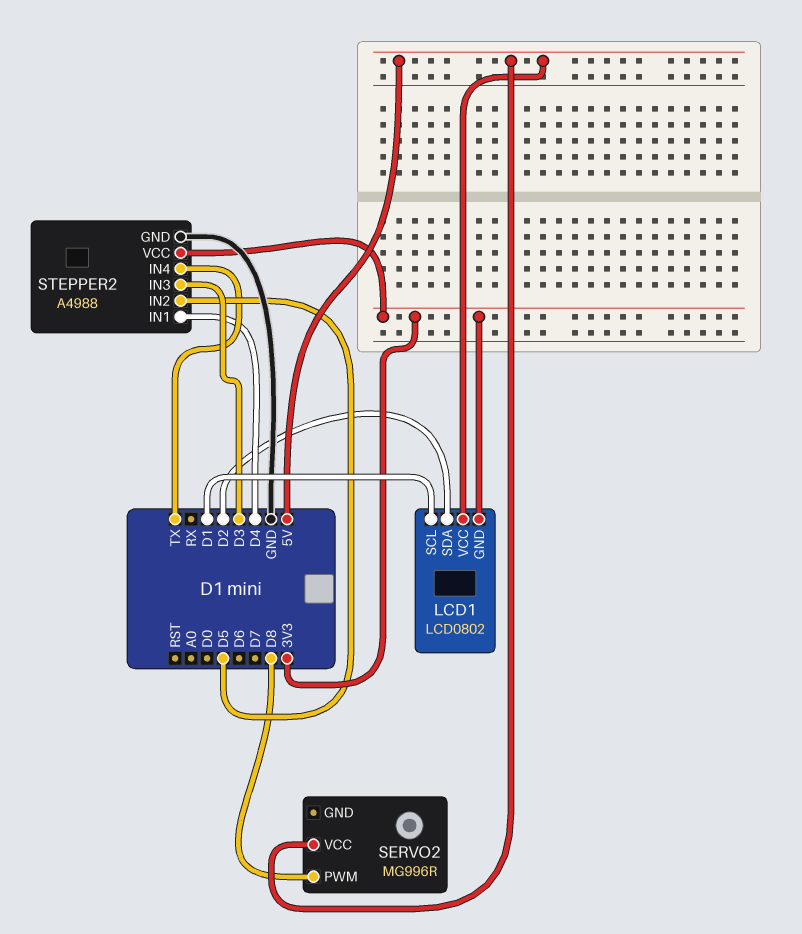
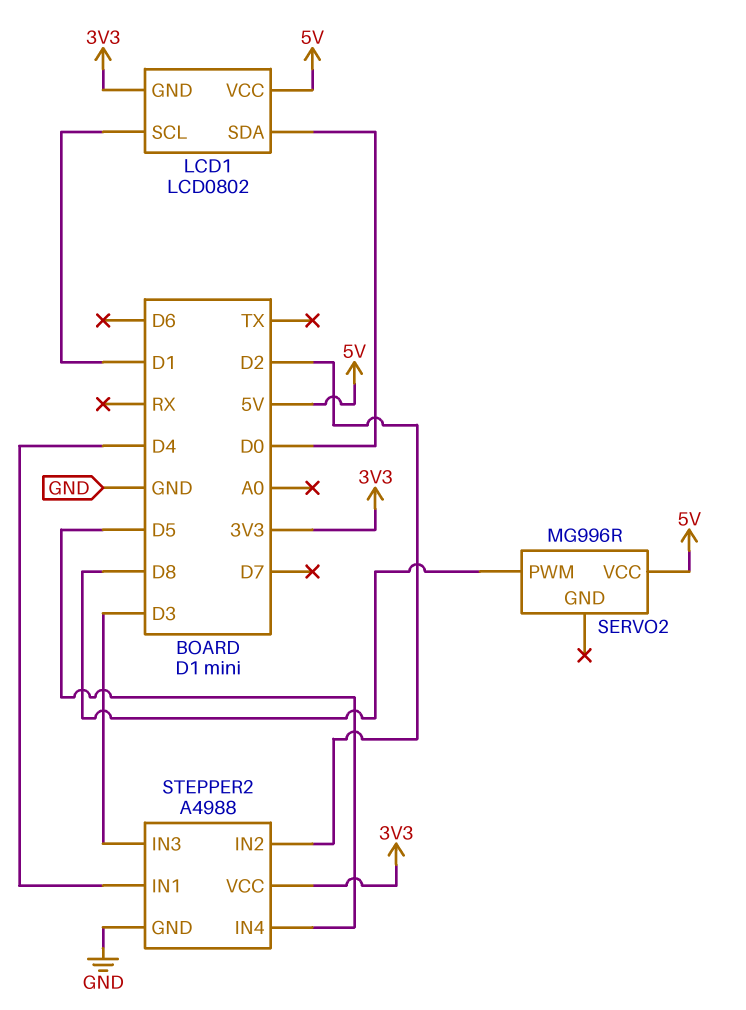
LCD1 pin SDA: D2 -> D0
STEPPER2 pin IN2: D5 -> D2
STEPPER2 pin IN4: TX -> D5

